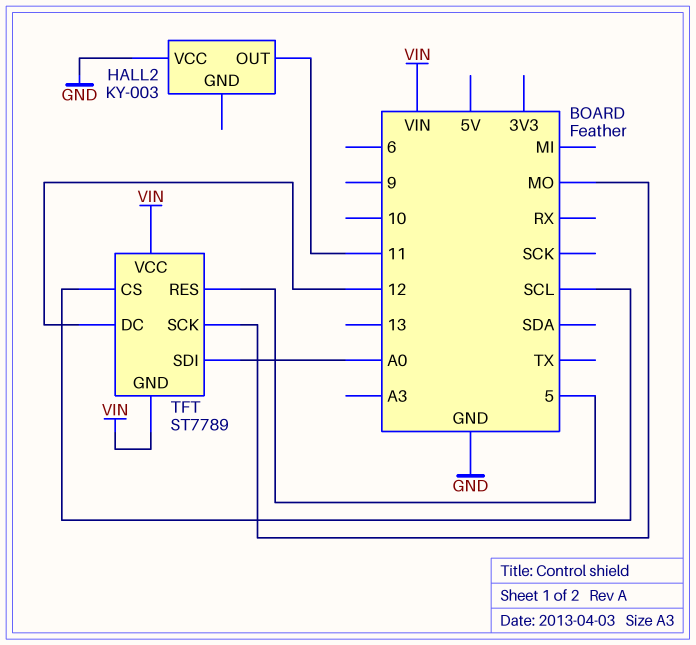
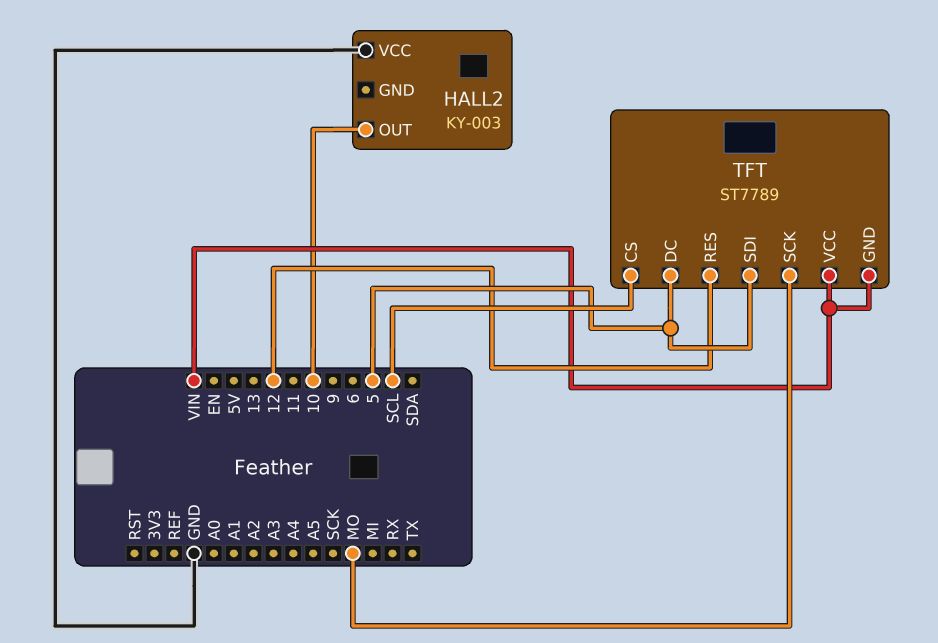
HALL2 pin OUT: 11 -> 10
TFT pin DC: 12 -> 5
TFT pin RES: 5 -> 12
TFT pin SDI: A0 -> 5

